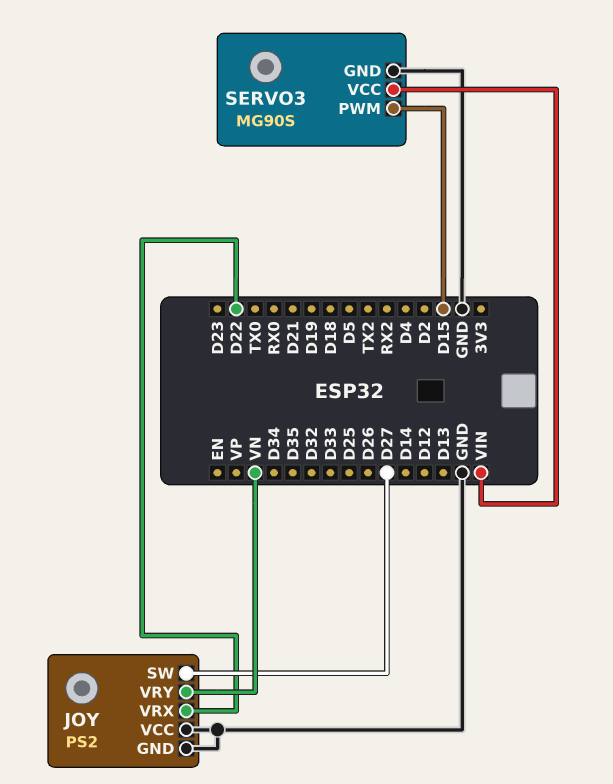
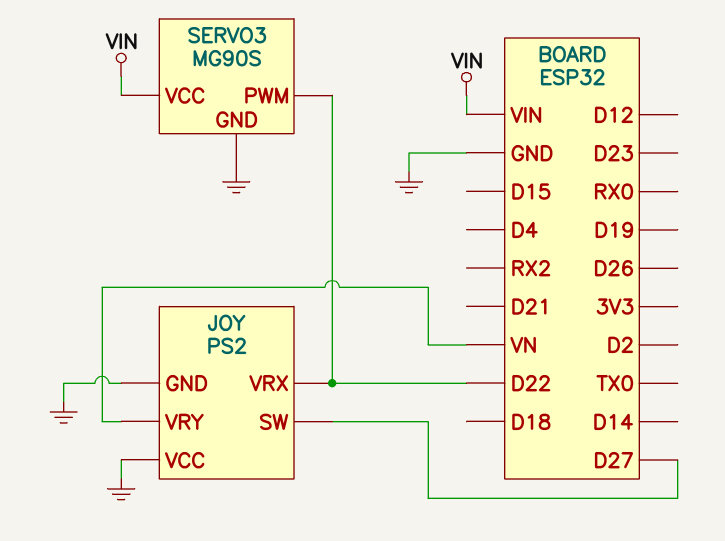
SERVO3 pin PWM: D15 -> D22

